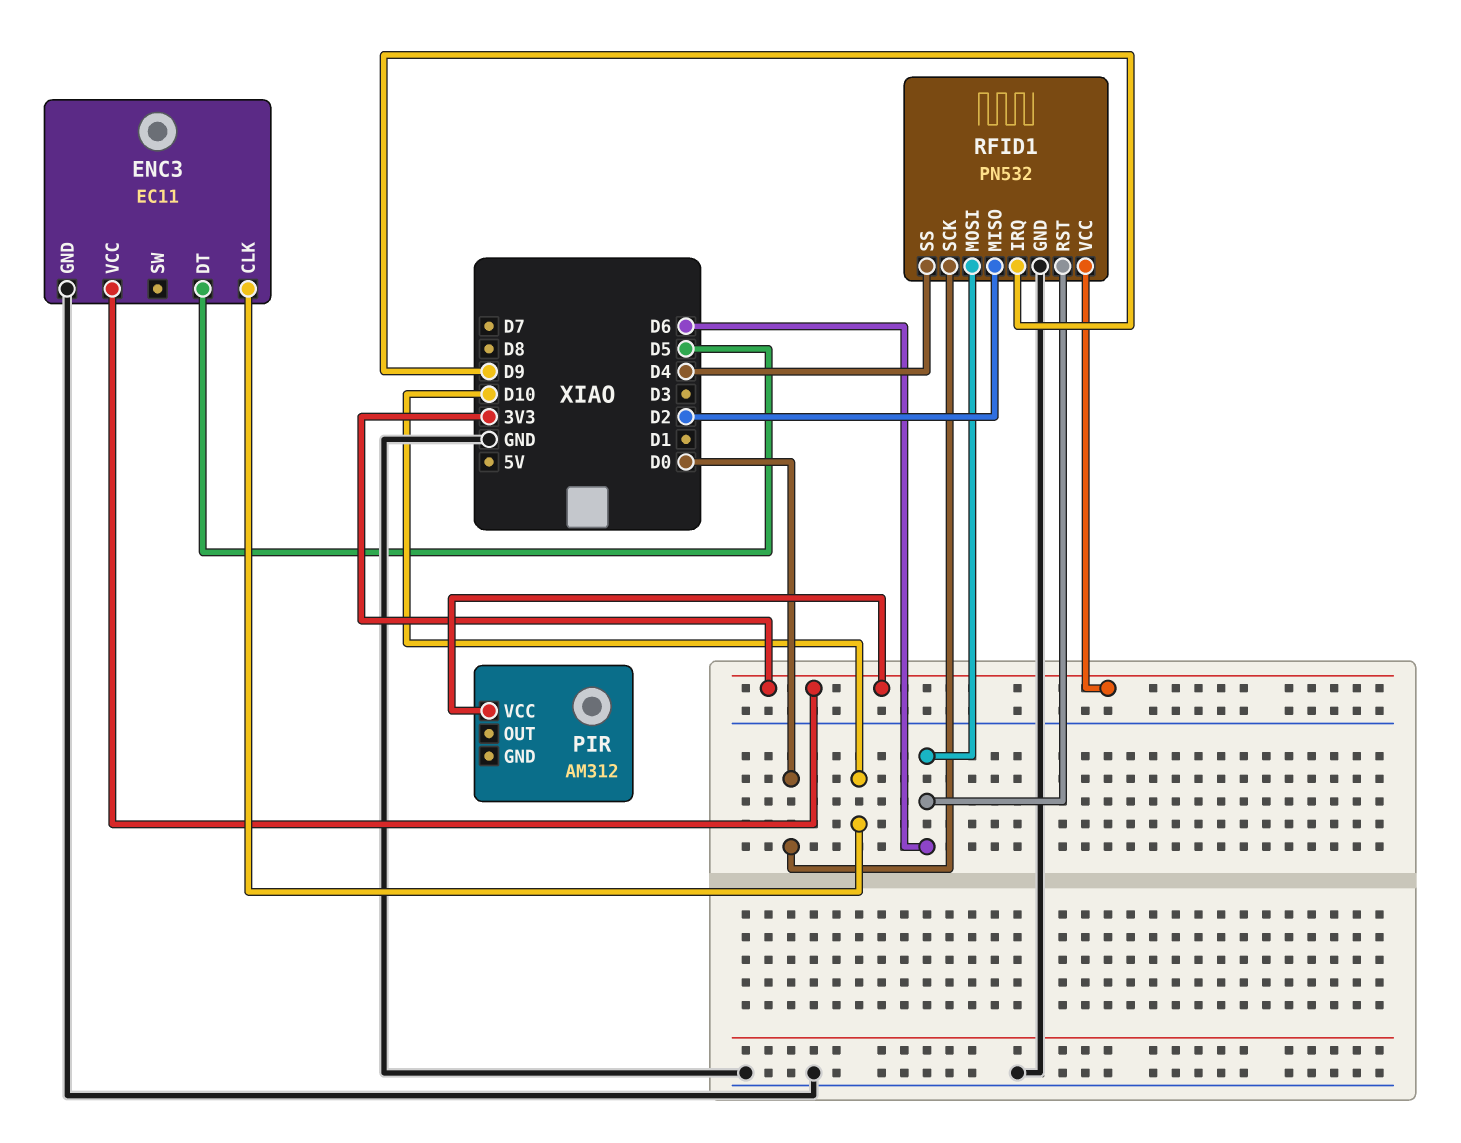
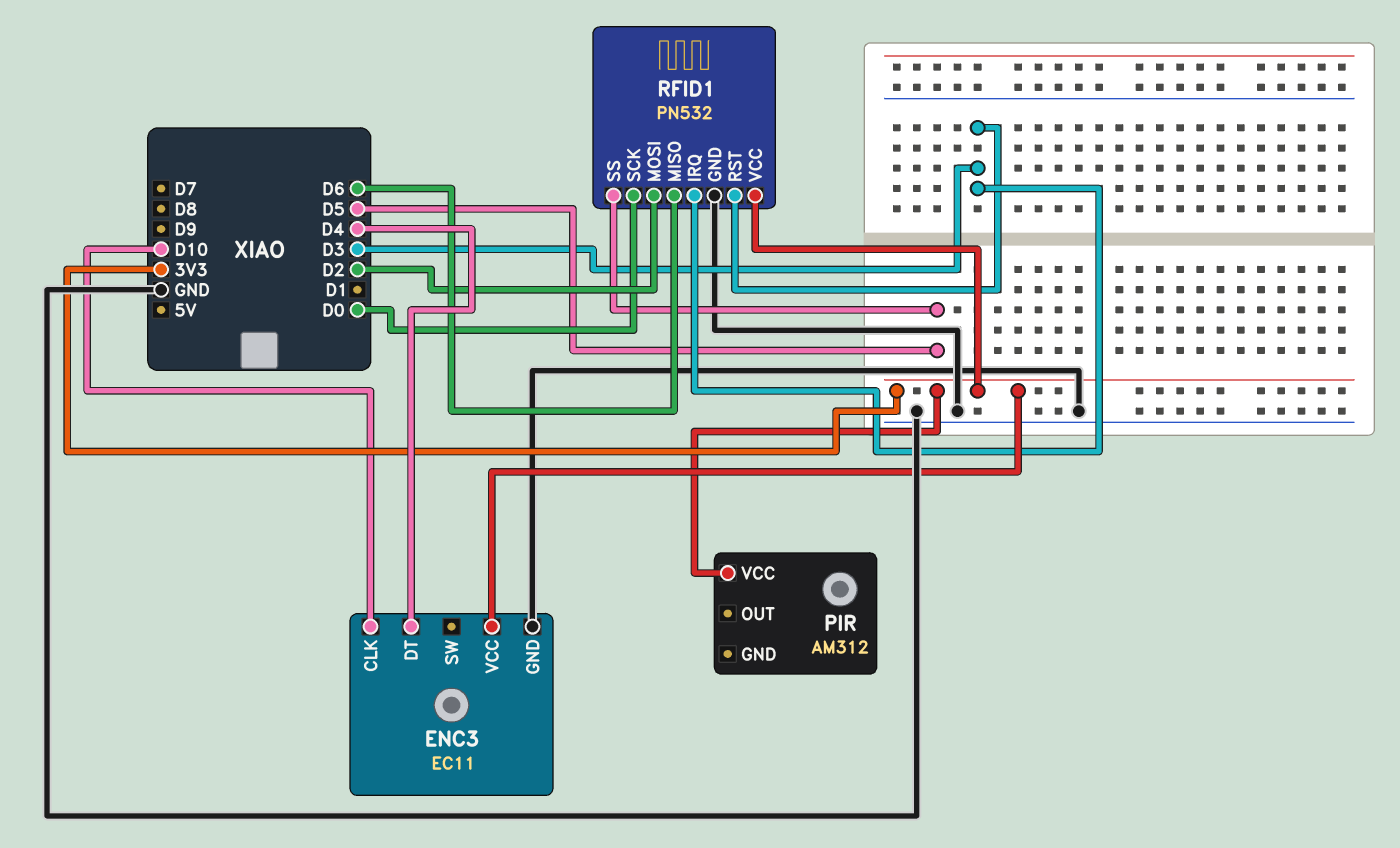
ENC3 pin DT: D5 -> D4
RFID1 pin IRQ: D9 -> D3
RFID1 pin MISO: D2 -> D6
RFID1 pin MOSI: D6 -> D2
RFID1 pin RST: D6 -> D3
RFID1 pin SS: D4 -> D5

